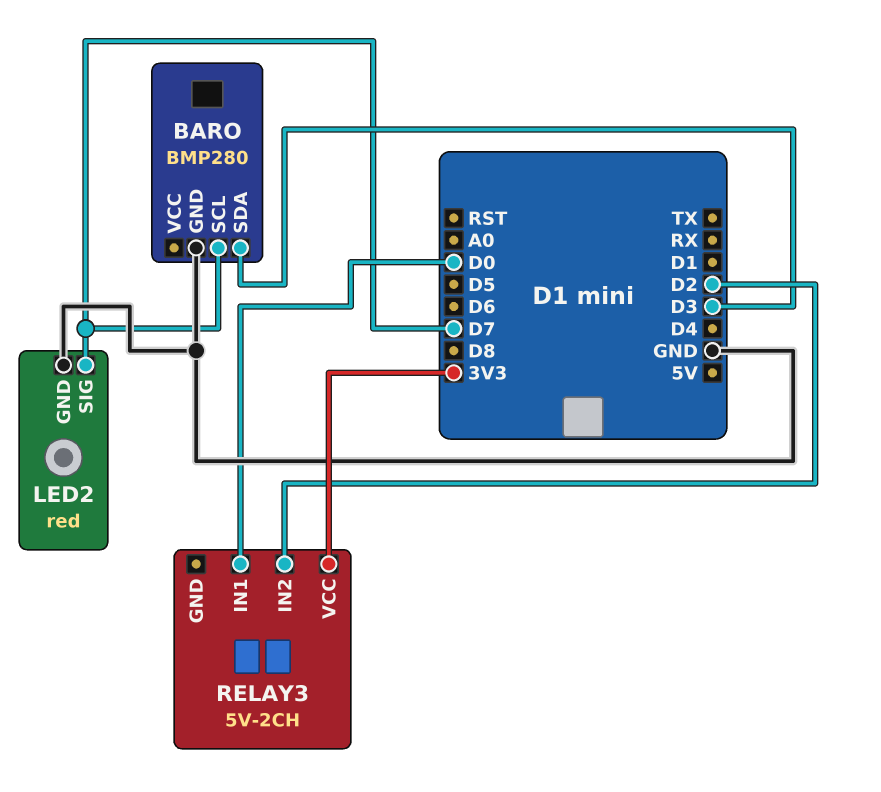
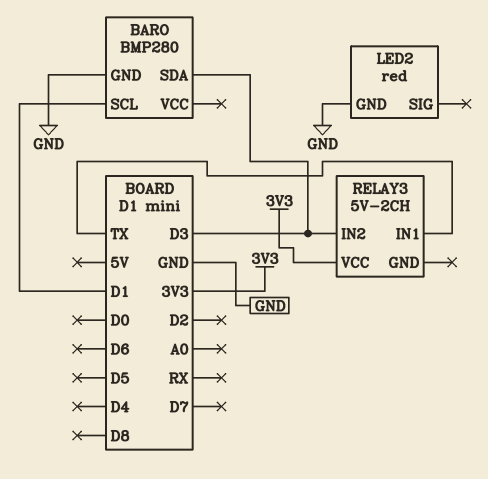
BARO pin SCL: D7 -> D1
LED2 pin SIG: D7 -> none
RELAY3 pin IN1: D0 -> TX
RELAY3 pin IN2: D2 -> D3

